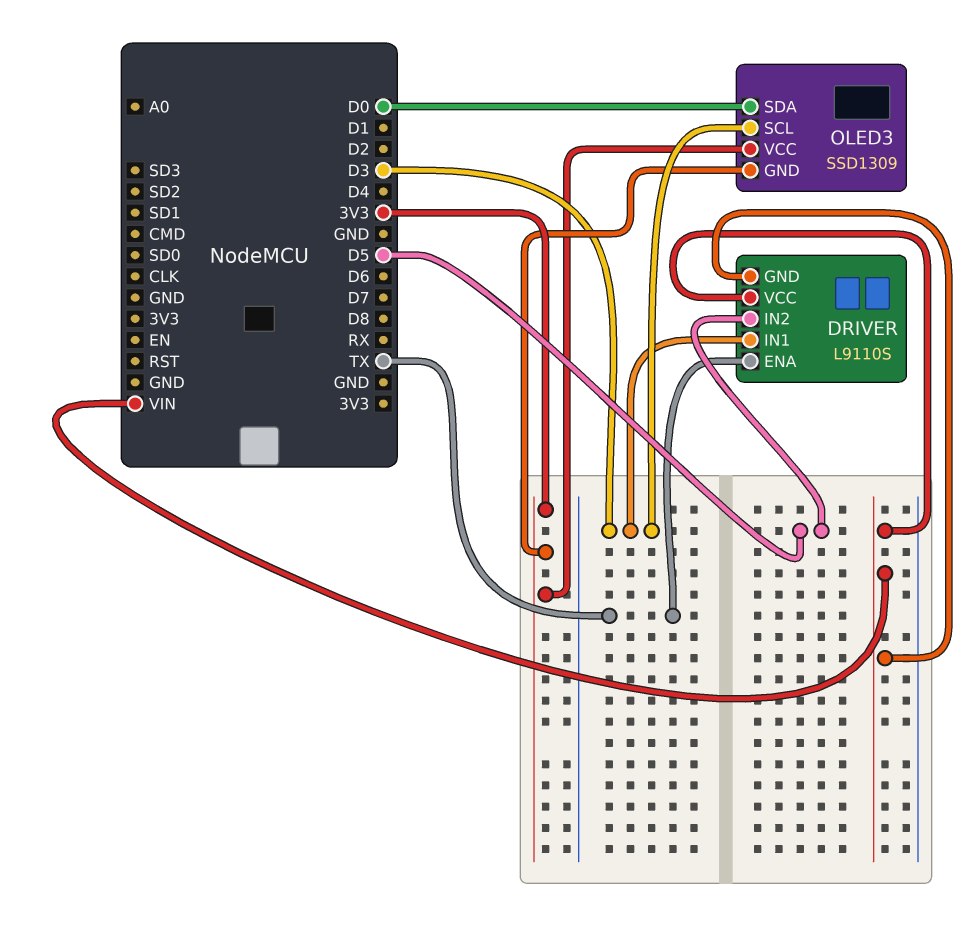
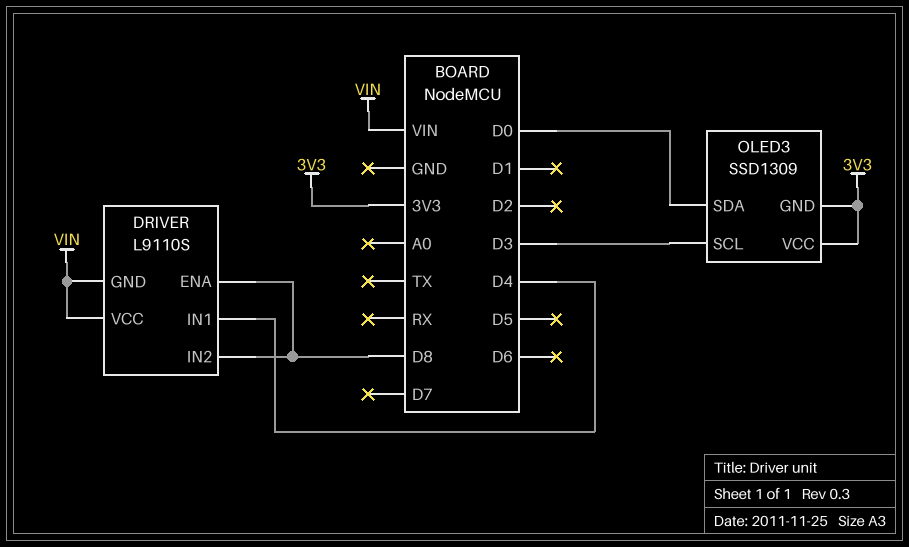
DRIVER pin ENA: TX -> D8
DRIVER pin IN1: D3 -> D4
DRIVER pin IN2: D5 -> D8

